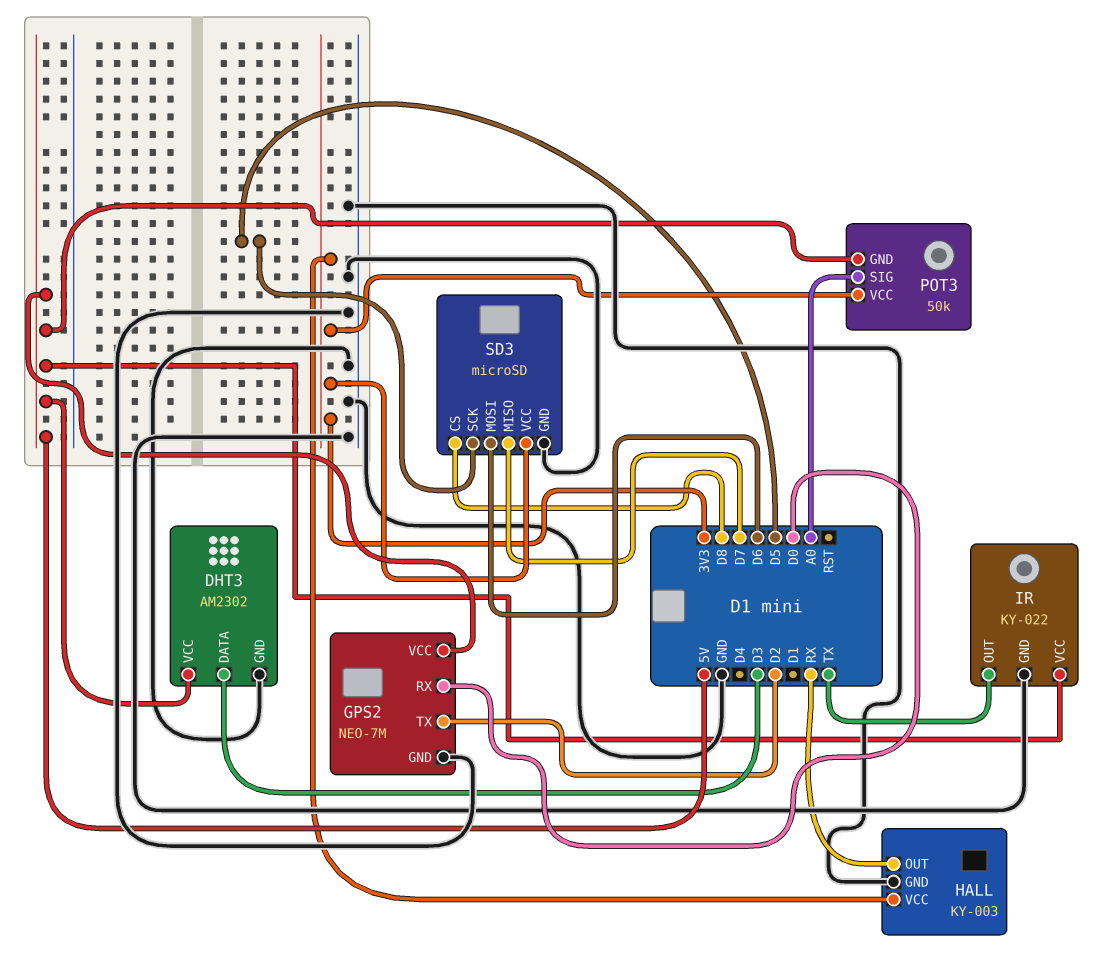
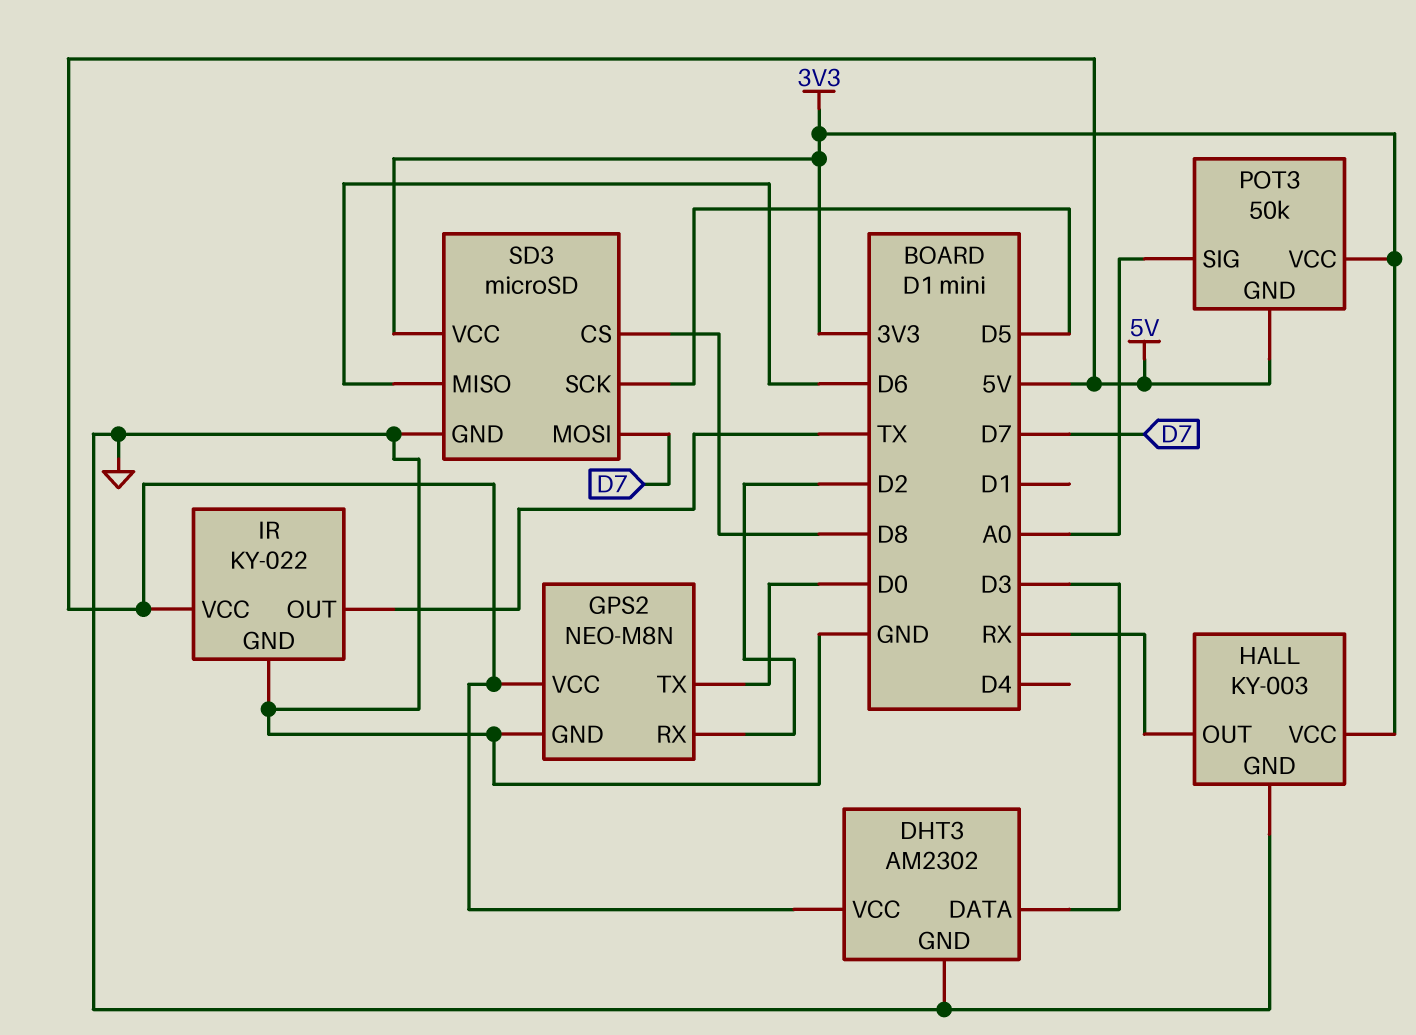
GPS2: NEO-7M -> NEO-M8N
GPS2 pin RX: D0 -> D2
GPS2 pin TX: D2 -> D0
SD3 pin MISO: D7 -> D6
SD3 pin MOSI: D6 -> D7

